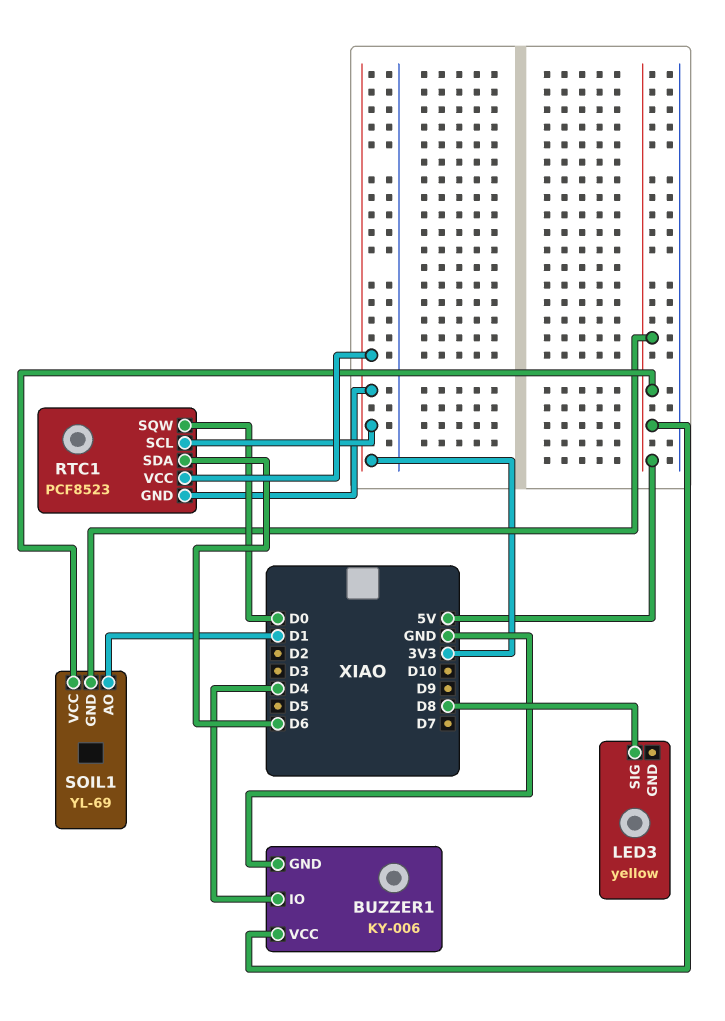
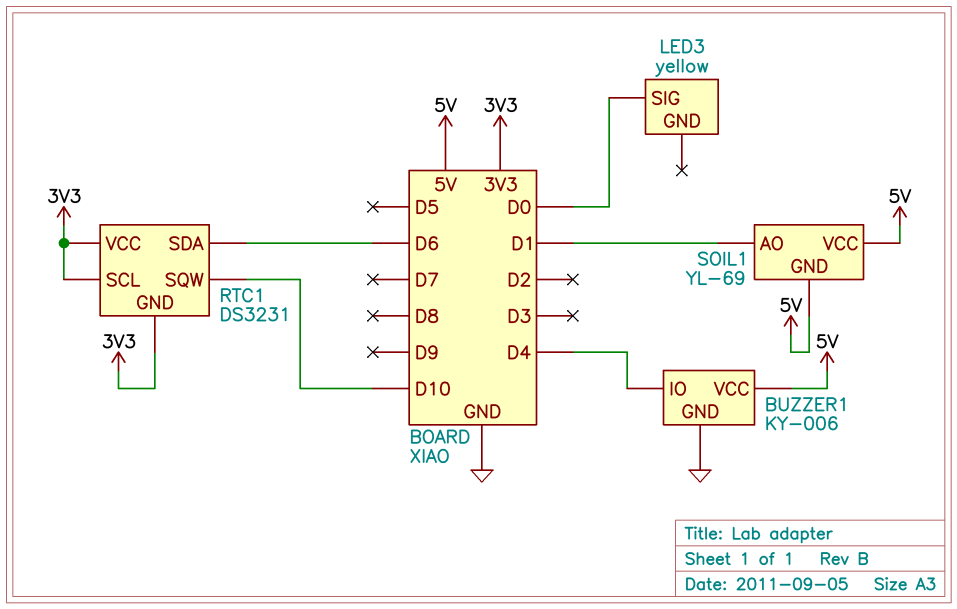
LED3 pin SIG: D8 -> D0
RTC1: PCF8523 -> DS3231
RTC1 pin SQW: D0 -> D10

